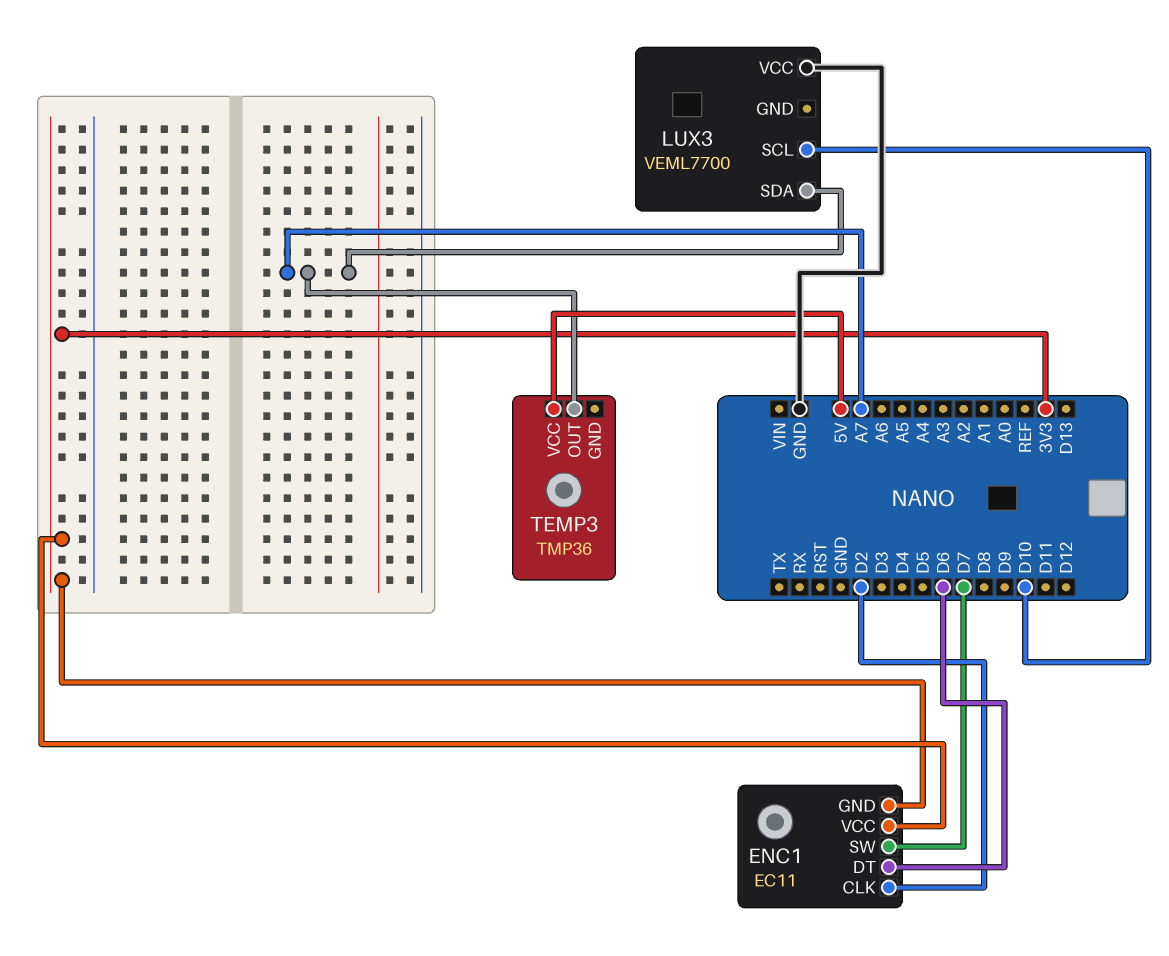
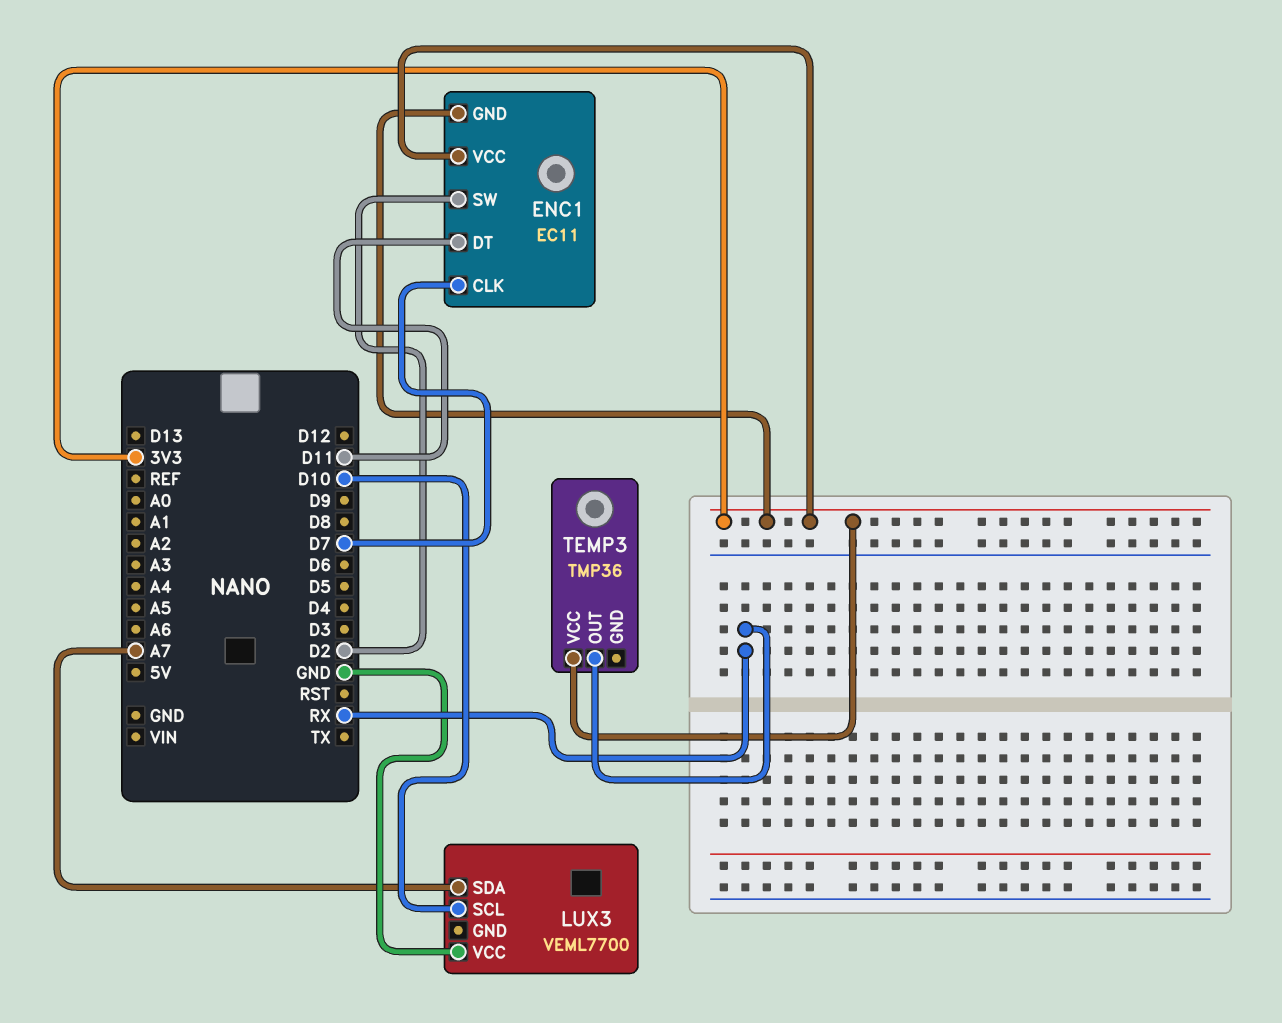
ENC1 pin CLK: D2 -> D7
ENC1 pin DT: D6 -> D11
ENC1 pin SW: D7 -> D2
TEMP3 pin OUT: A7 -> RX
TEMP3 pin VCC: 5V -> 3V3

